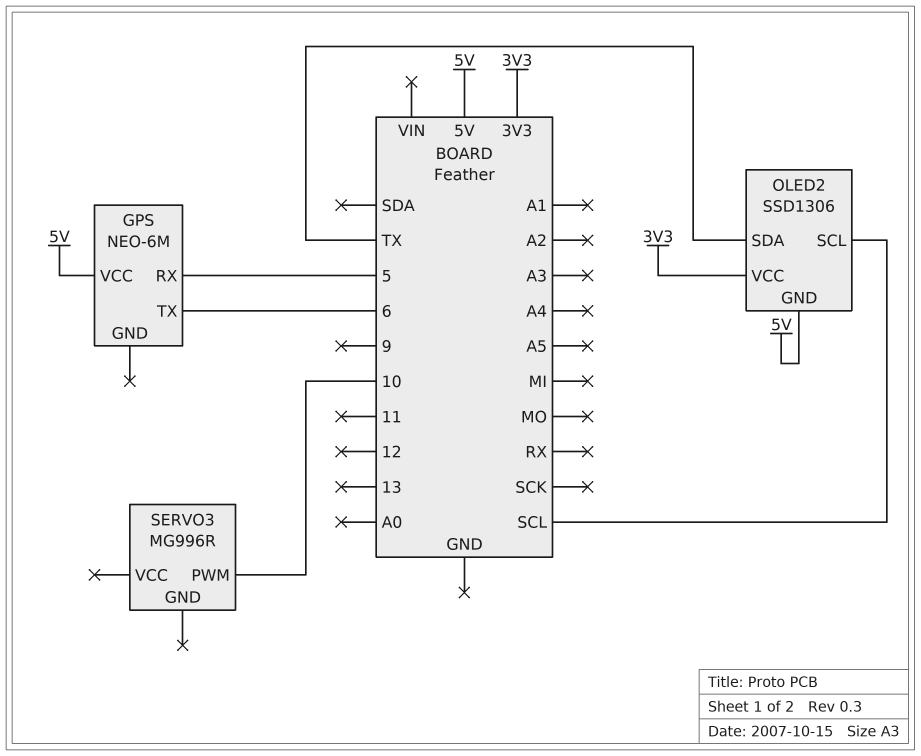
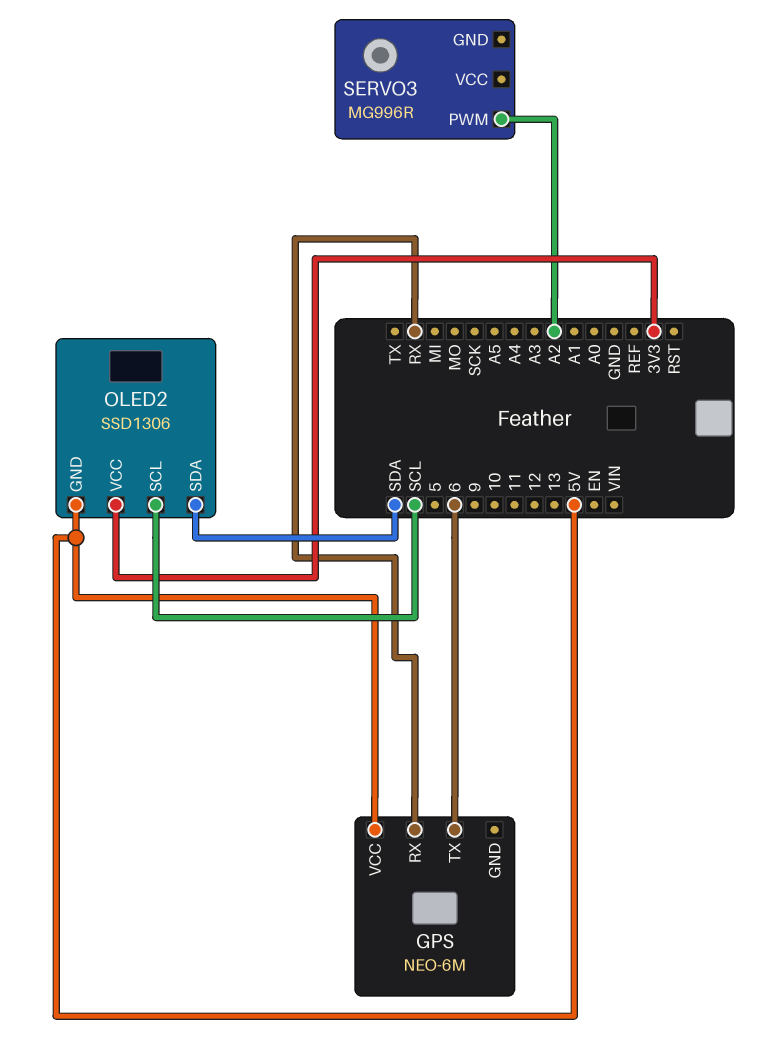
GPS pin RX: 5 -> RX
OLED2 pin SDA: TX -> SDA
SERVO3 pin PWM: 10 -> A2

